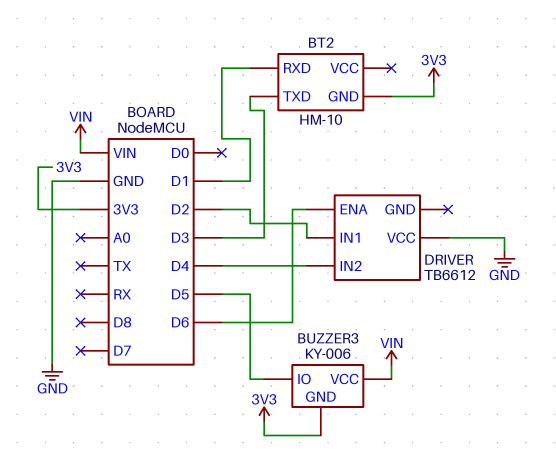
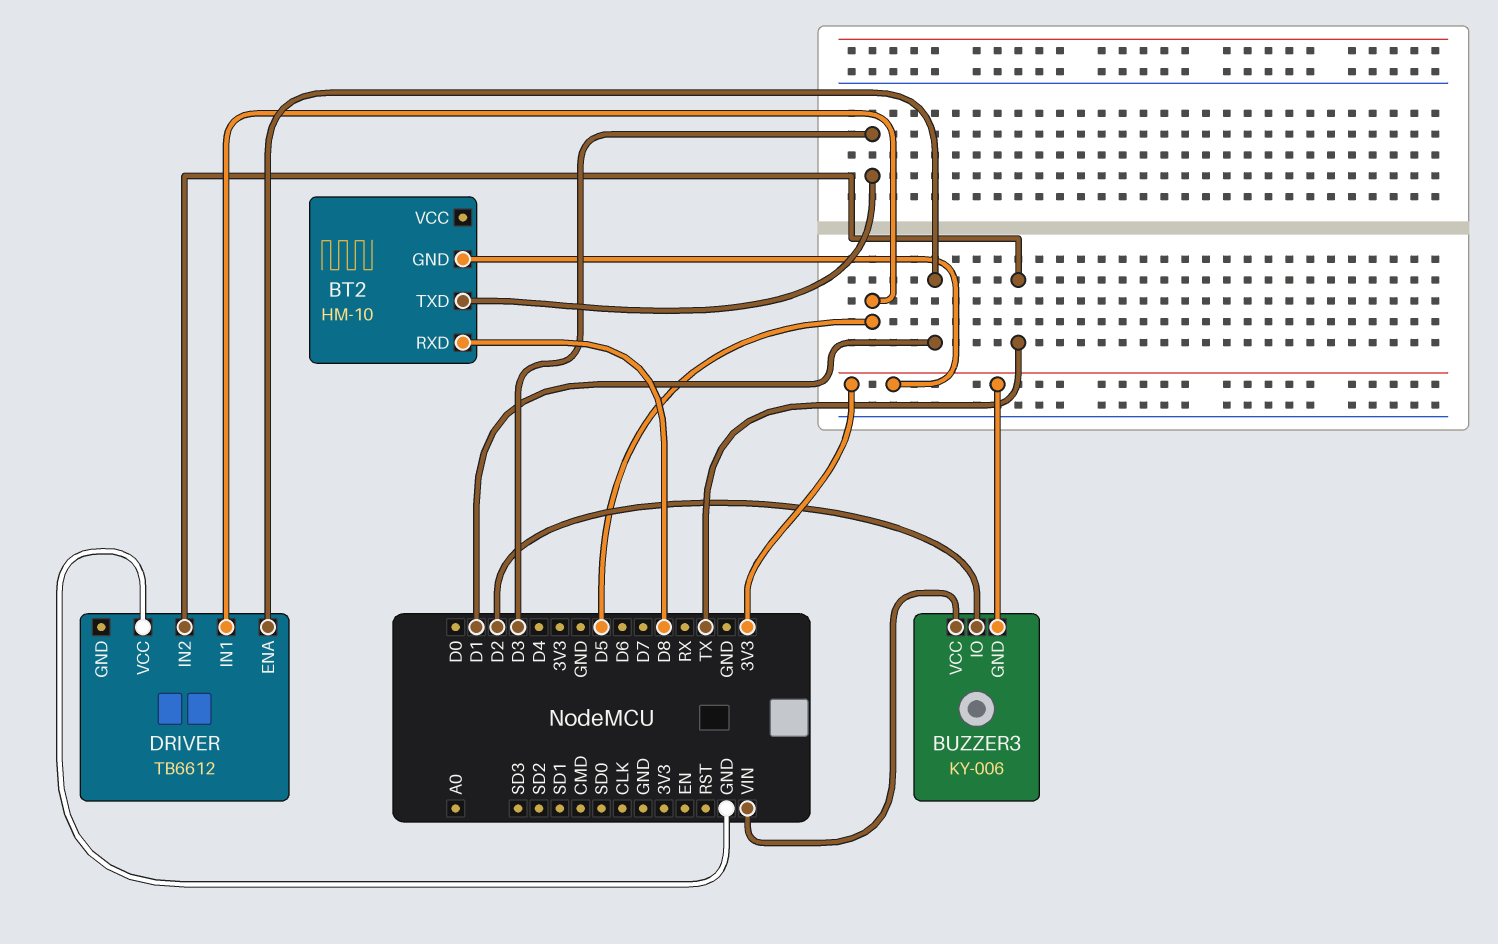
BT2 pin RXD: D1 -> D8
BUZZER3 pin IO: D5 -> D2
DRIVER pin ENA: D6 -> D1
DRIVER pin IN1: D2 -> D5
DRIVER pin IN2: D4 -> TX

